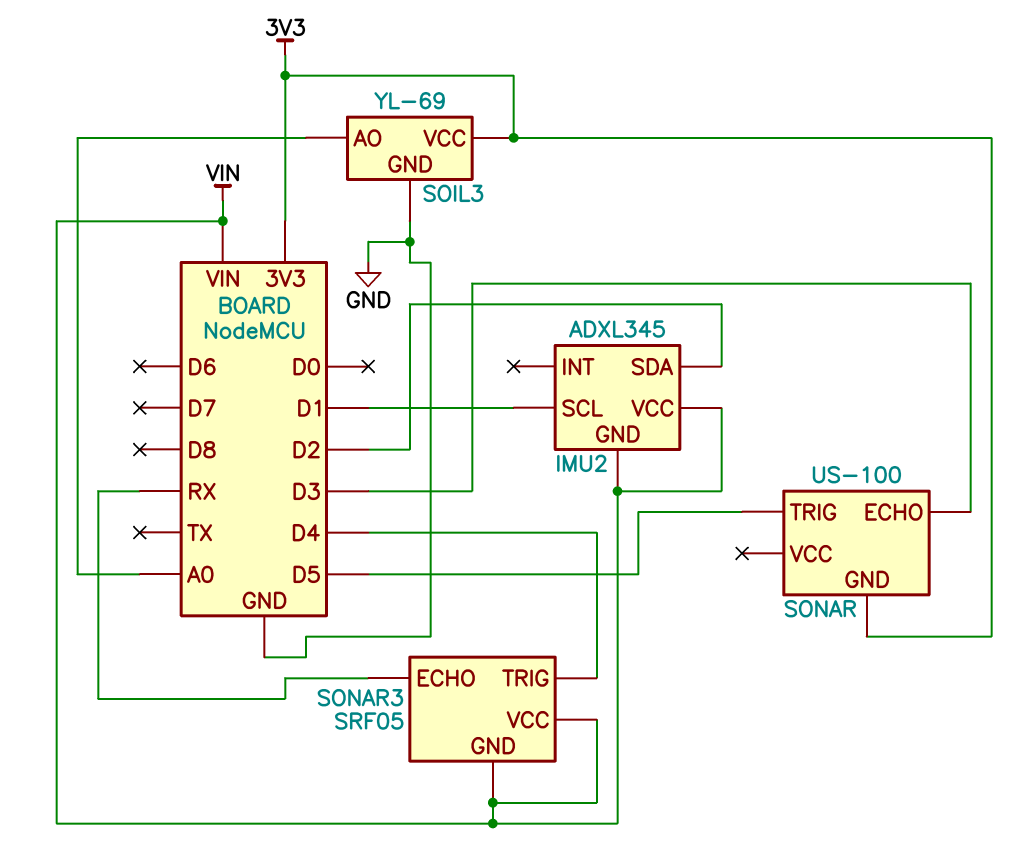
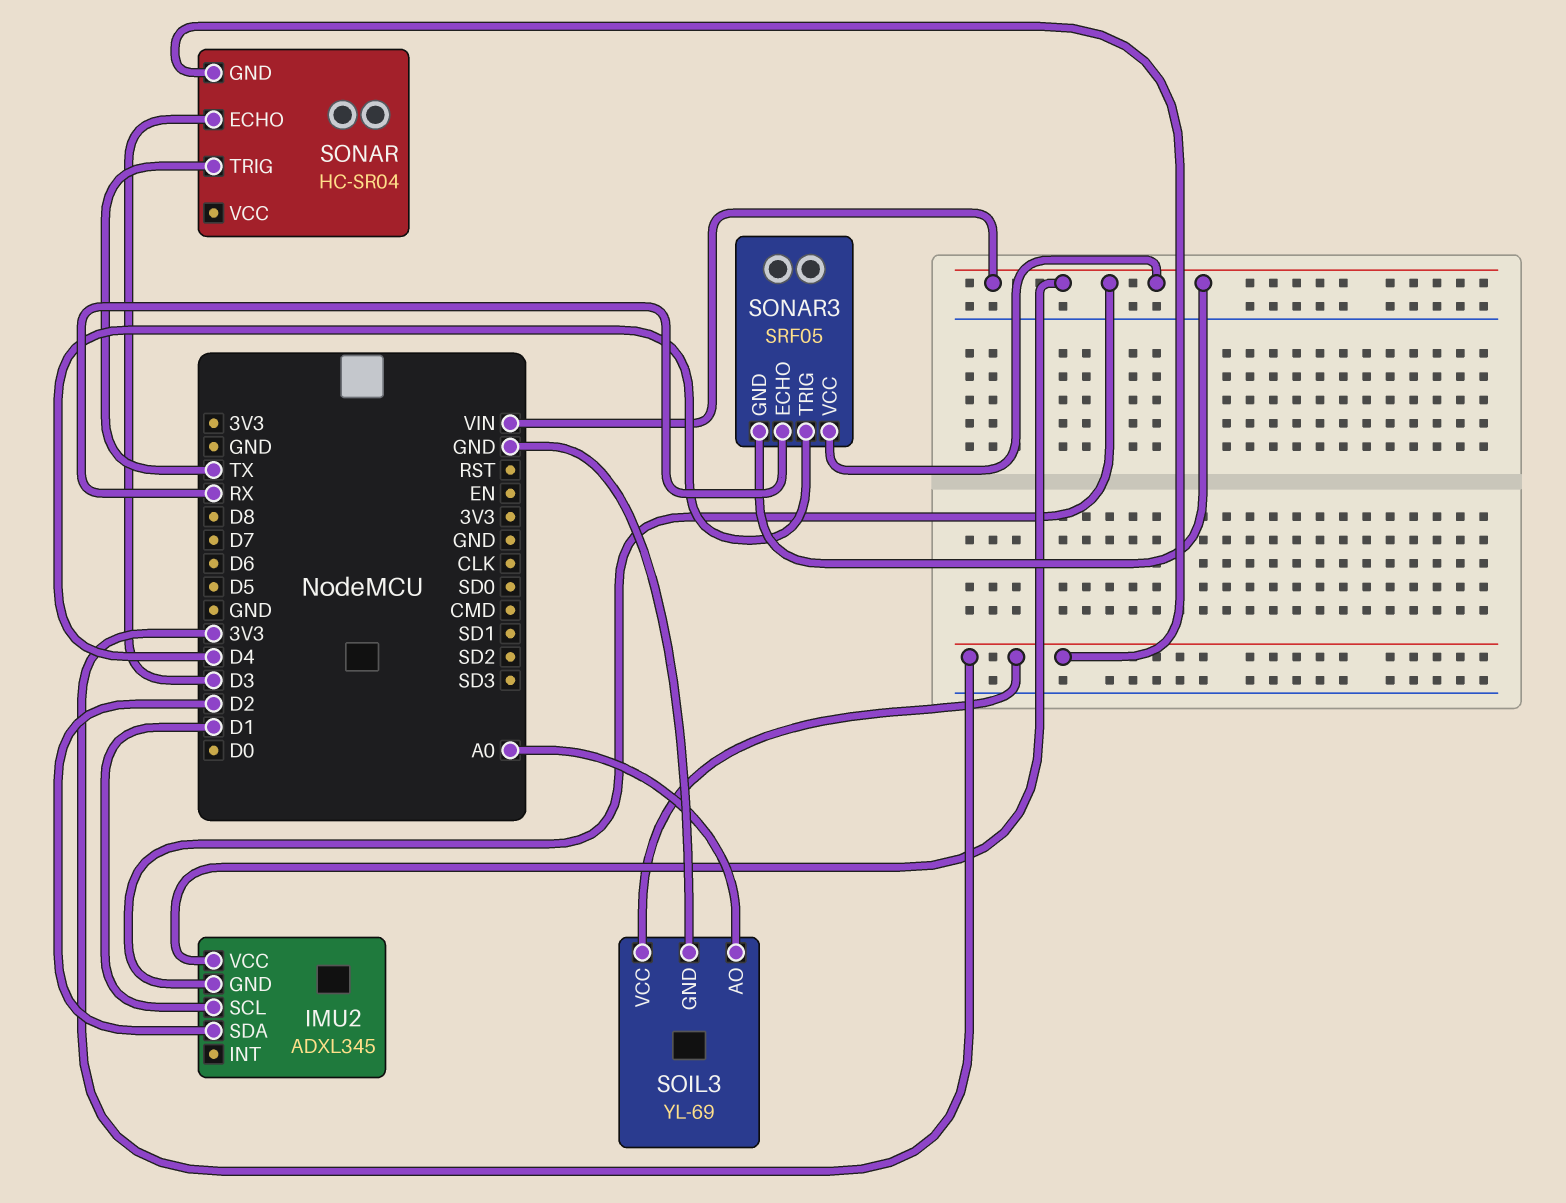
SONAR: US-100 -> HC-SR04
SONAR pin TRIG: D5 -> TX

